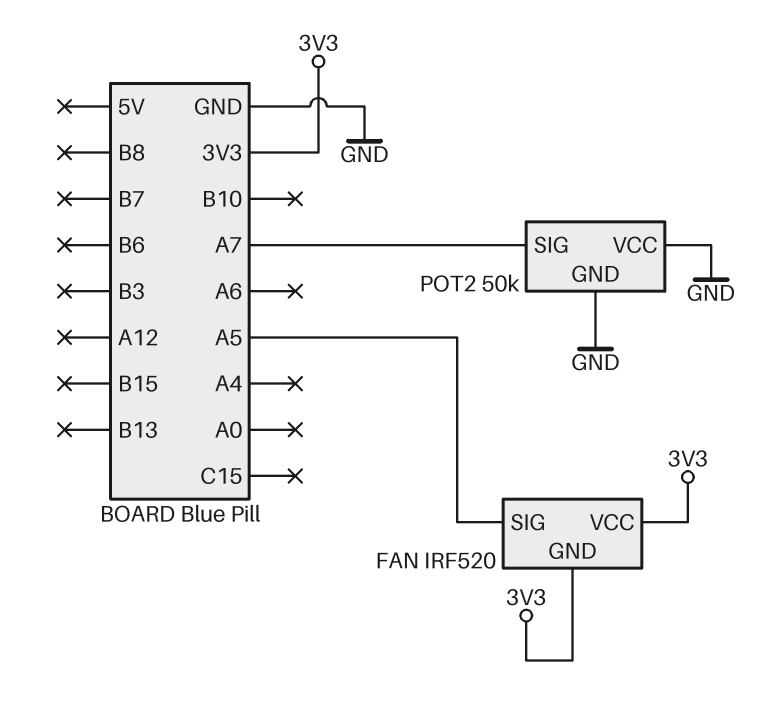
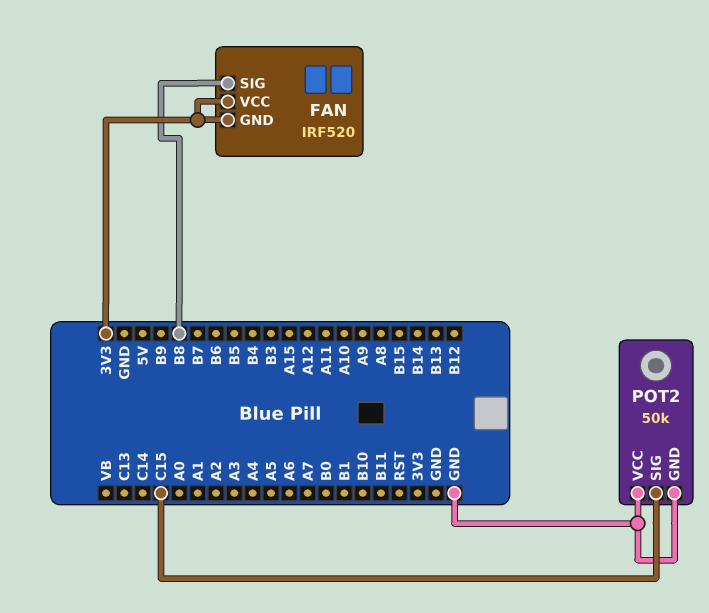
FAN pin SIG: A5 -> B8
POT2 pin SIG: A7 -> C15

